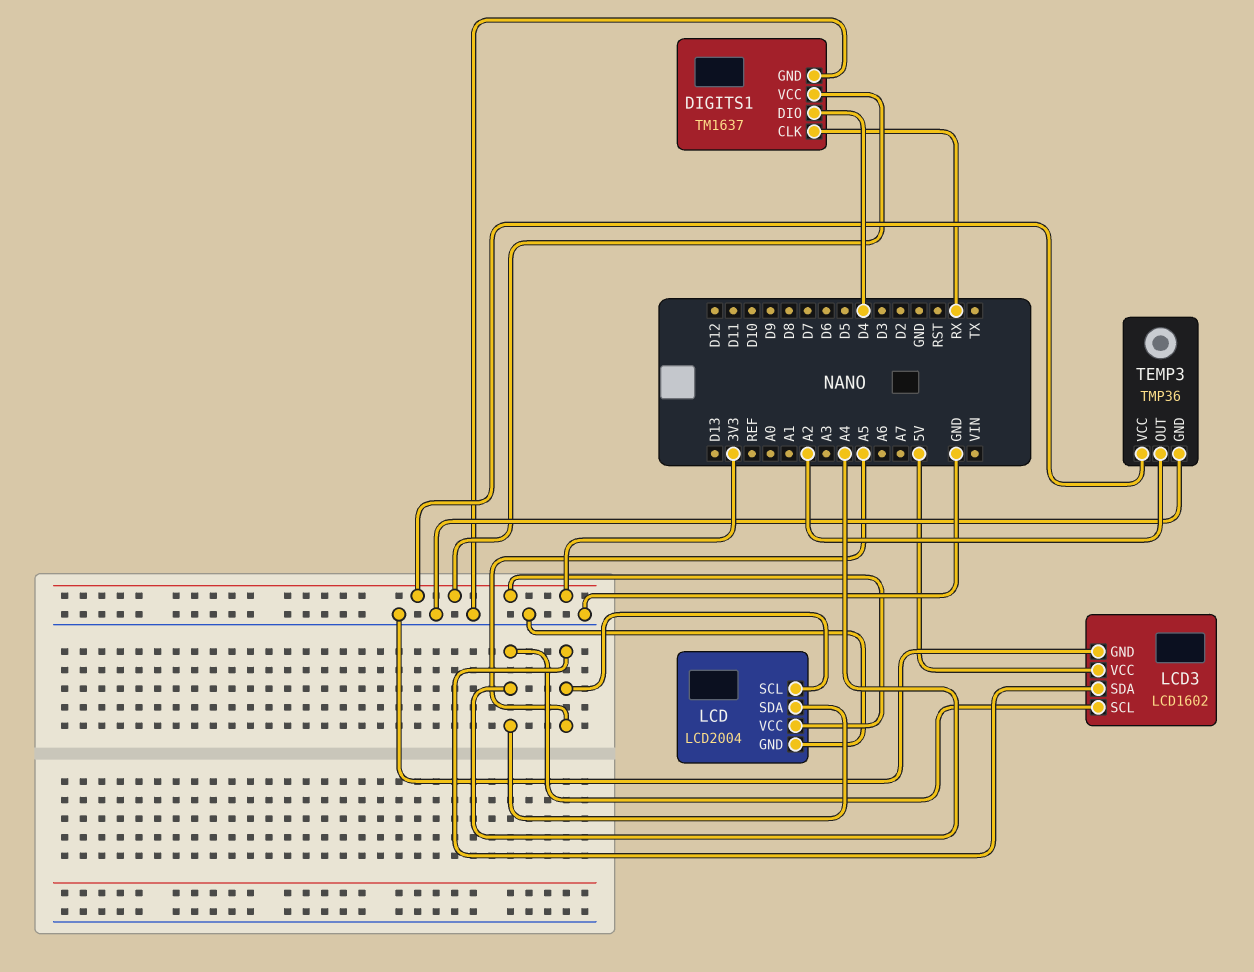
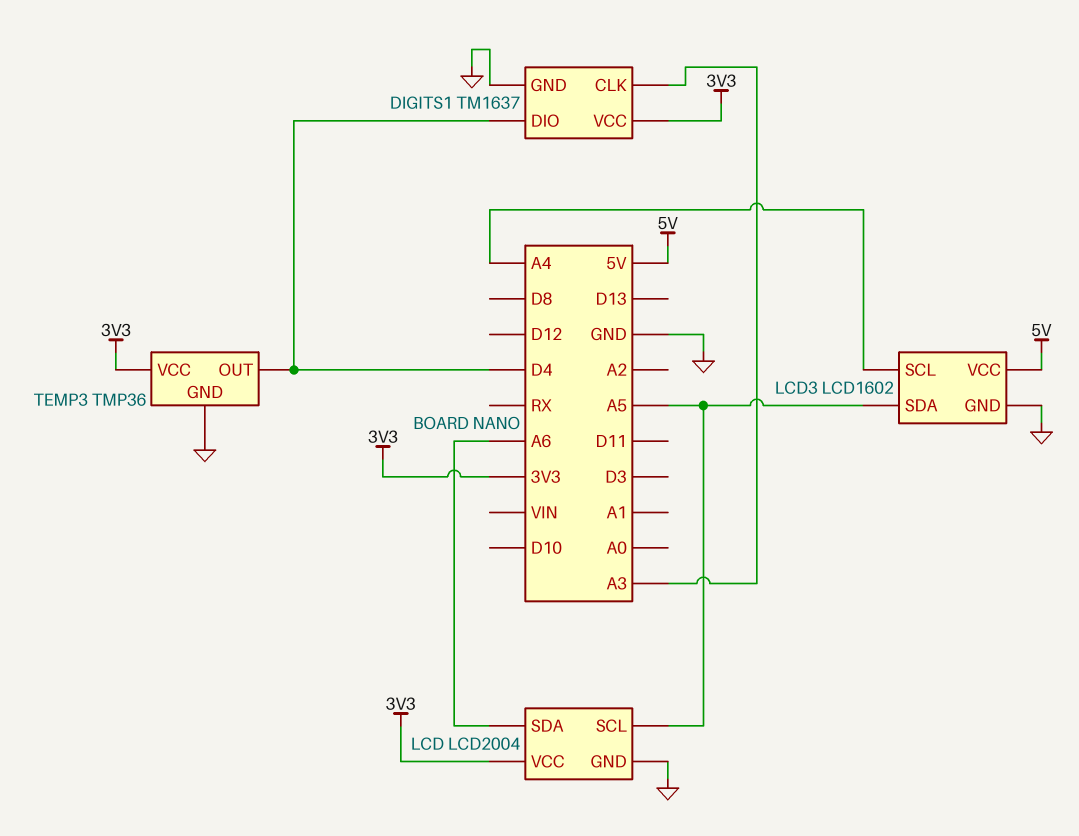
DIGITS1 pin CLK: RX -> A3
LCD pin SDA: A4 -> A6
TEMP3 pin OUT: A2 -> D4

